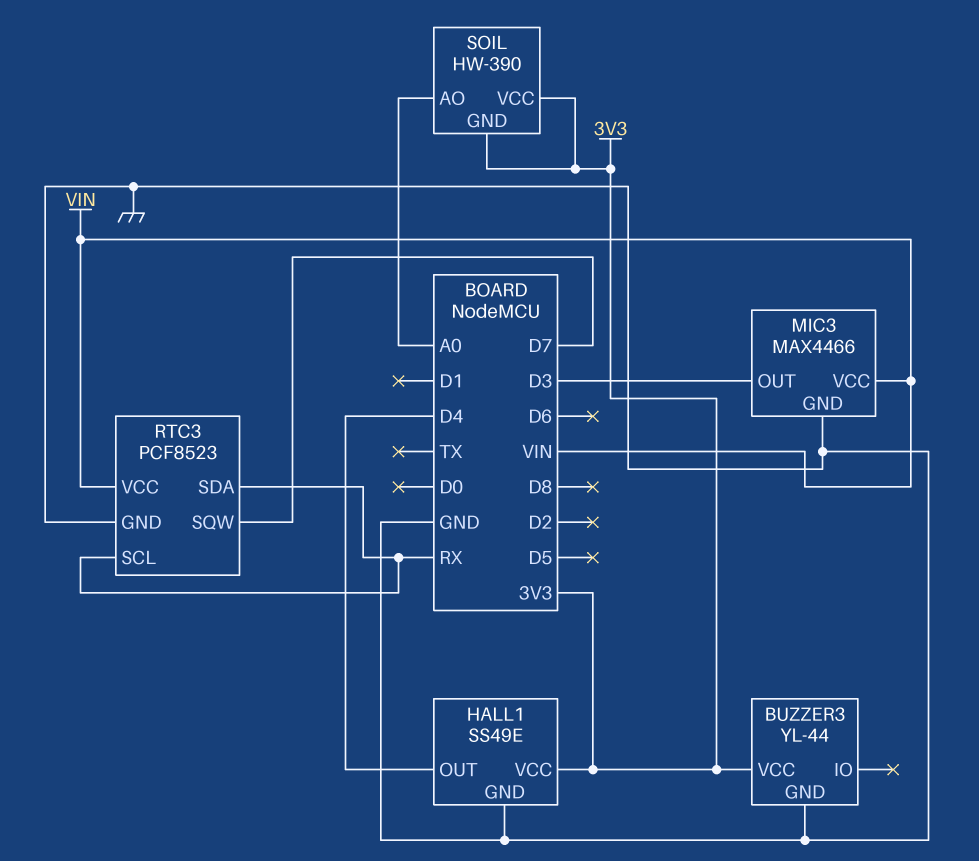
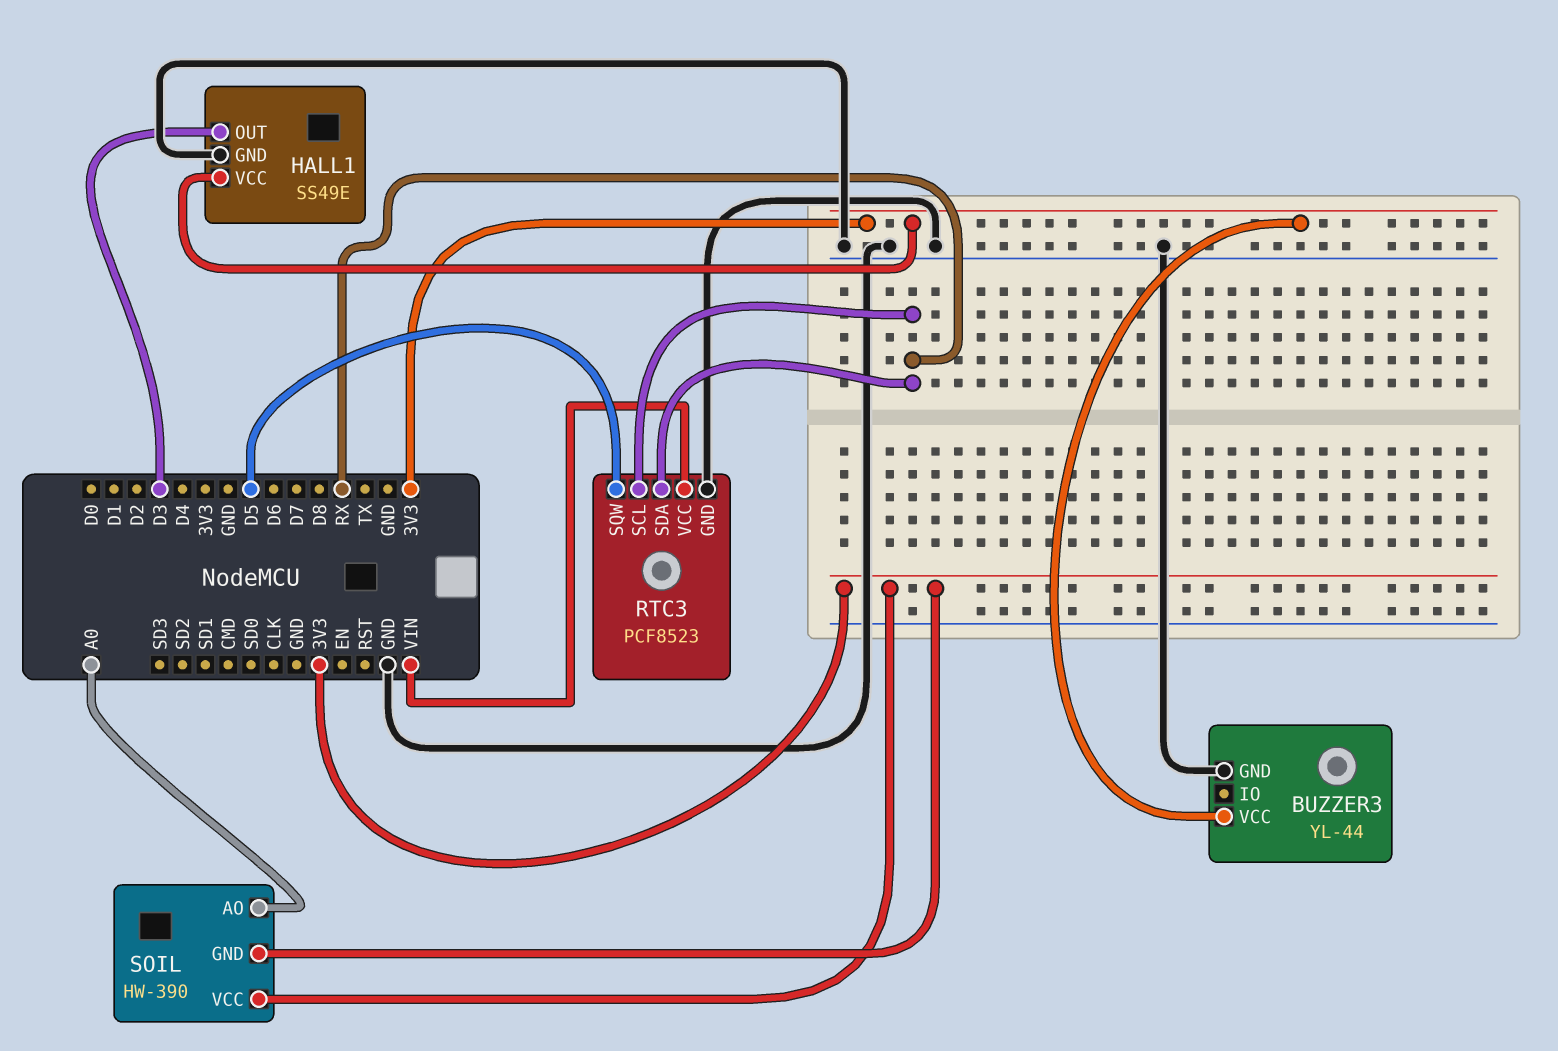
HALL1 pin OUT: D4 -> D3
MIC3: MAX4466 -> none
MIC3 pin GND: GND -> none
MIC3 pin OUT: D3 -> none
MIC3 pin VCC: VIN -> none
RTC3 pin SQW: D7 -> D5

